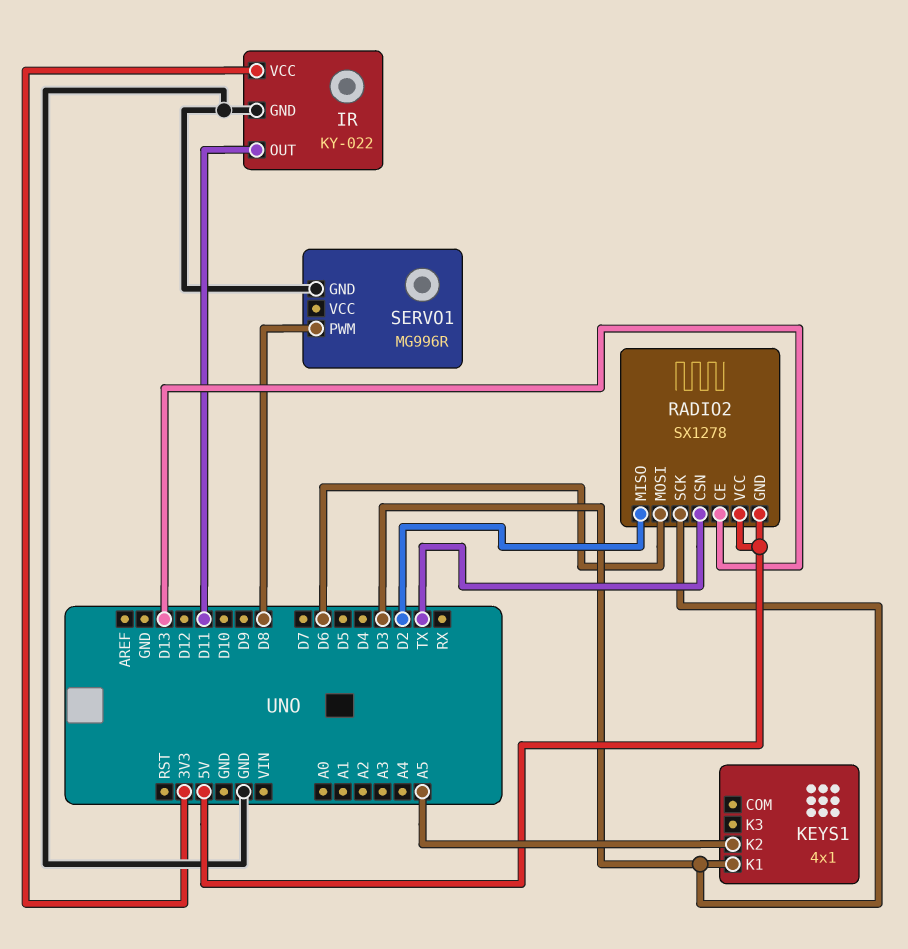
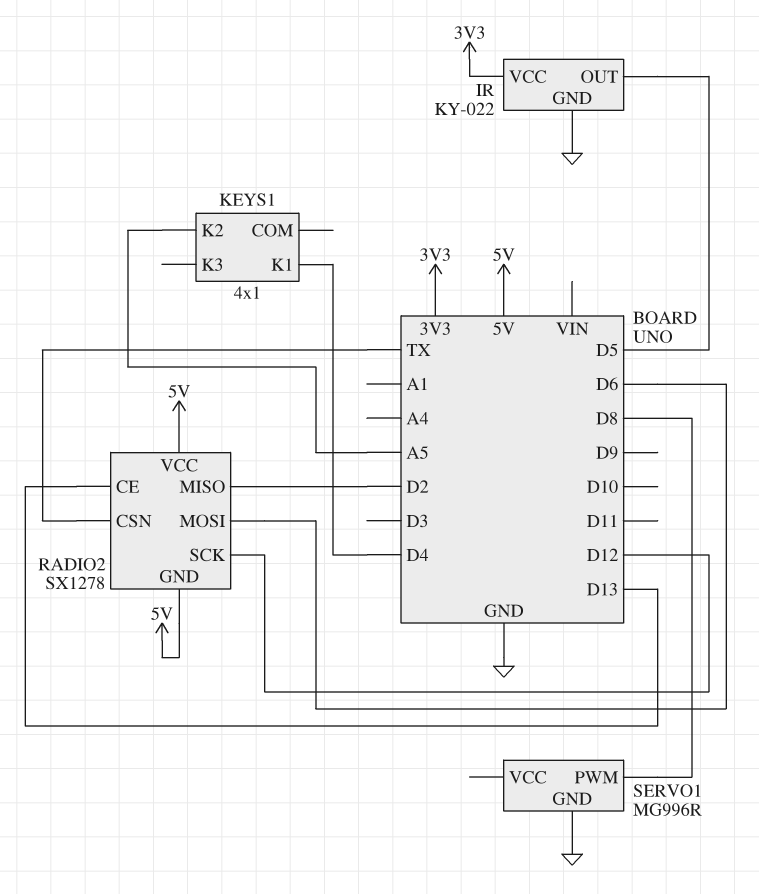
IR pin OUT: D11 -> D5
KEYS1 pin K1: D3 -> D4
RADIO2 pin SCK: D3 -> D12

